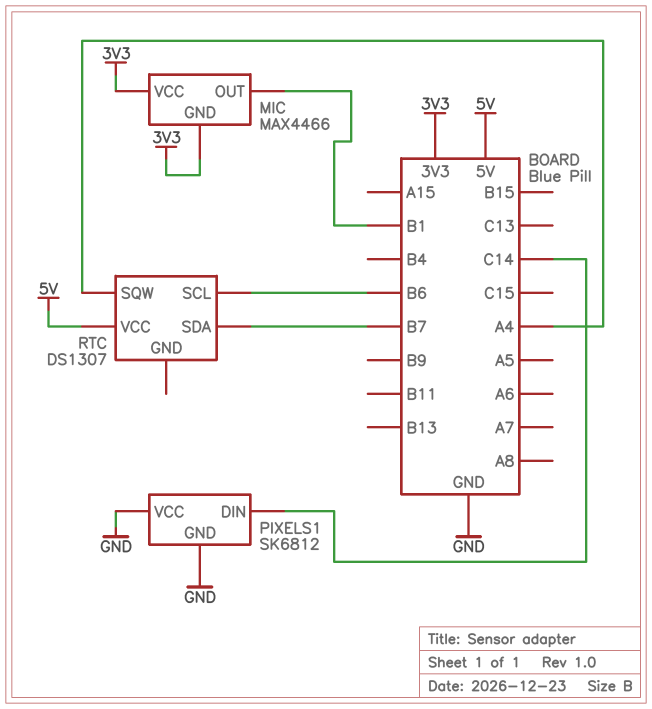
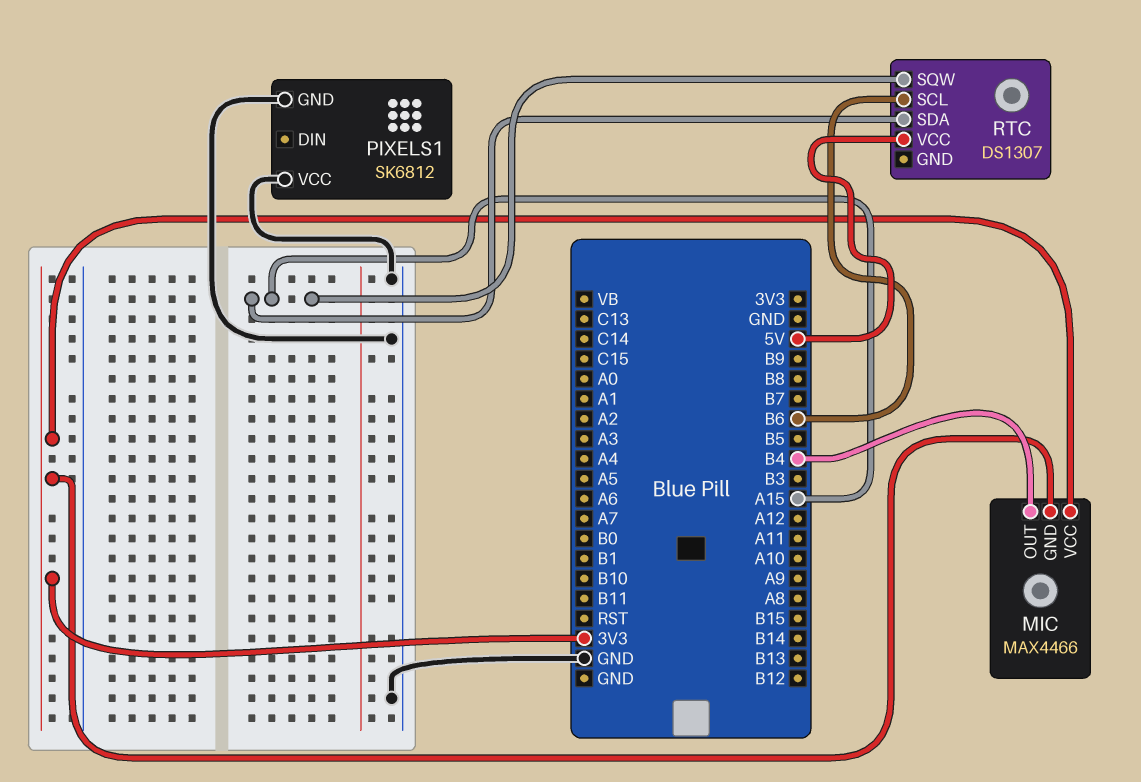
MIC pin OUT: B1 -> B4
PIXELS1 pin DIN: C14 -> none
RTC pin SDA: B7 -> A15
RTC pin SQW: A4 -> A15

